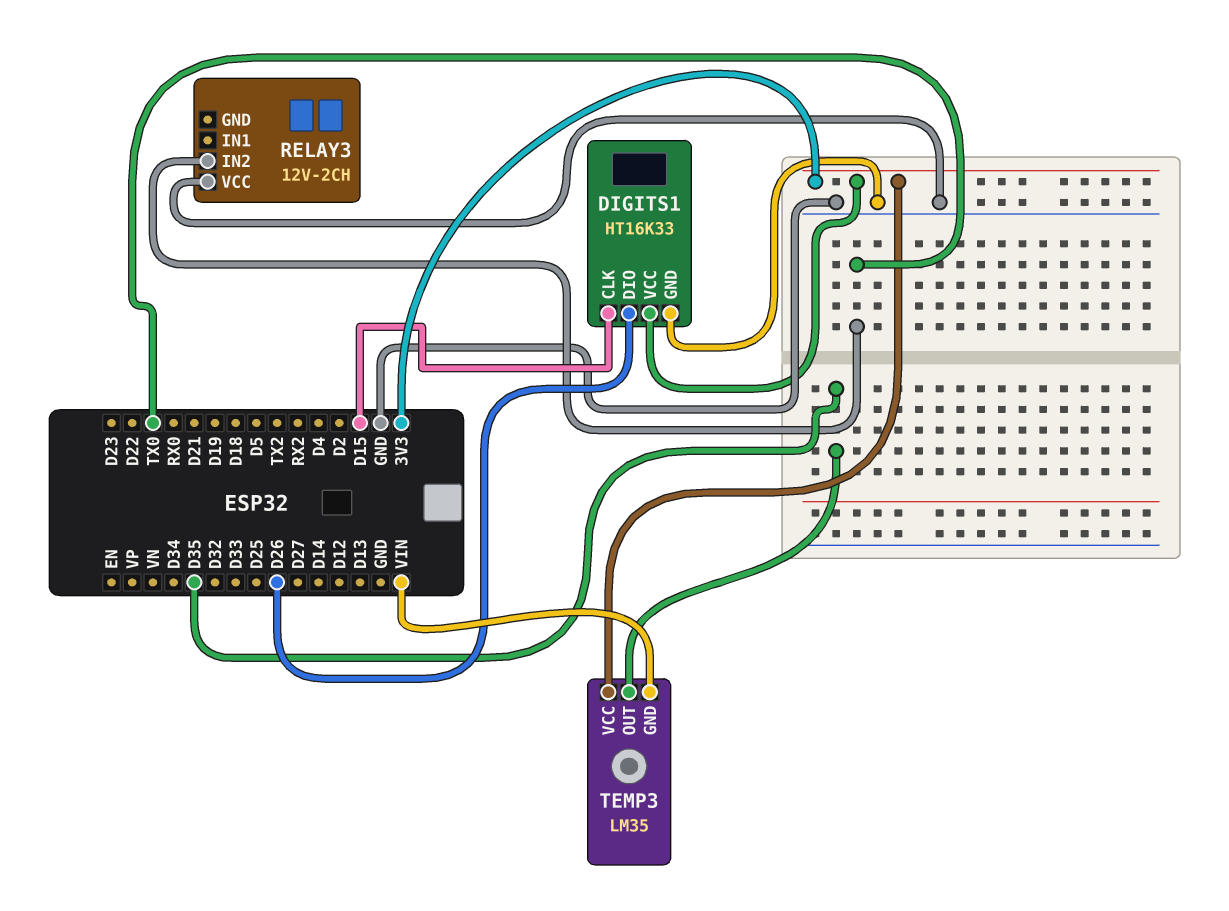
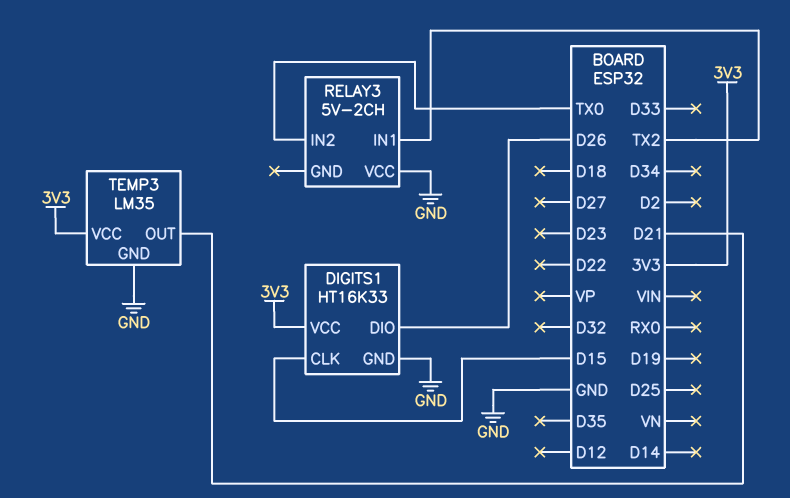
RELAY3: 12V-2CH -> 5V-2CH
RELAY3 pin IN1: none -> TX2
TEMP3 pin GND: VIN -> GND
TEMP3 pin OUT: D35 -> D21

